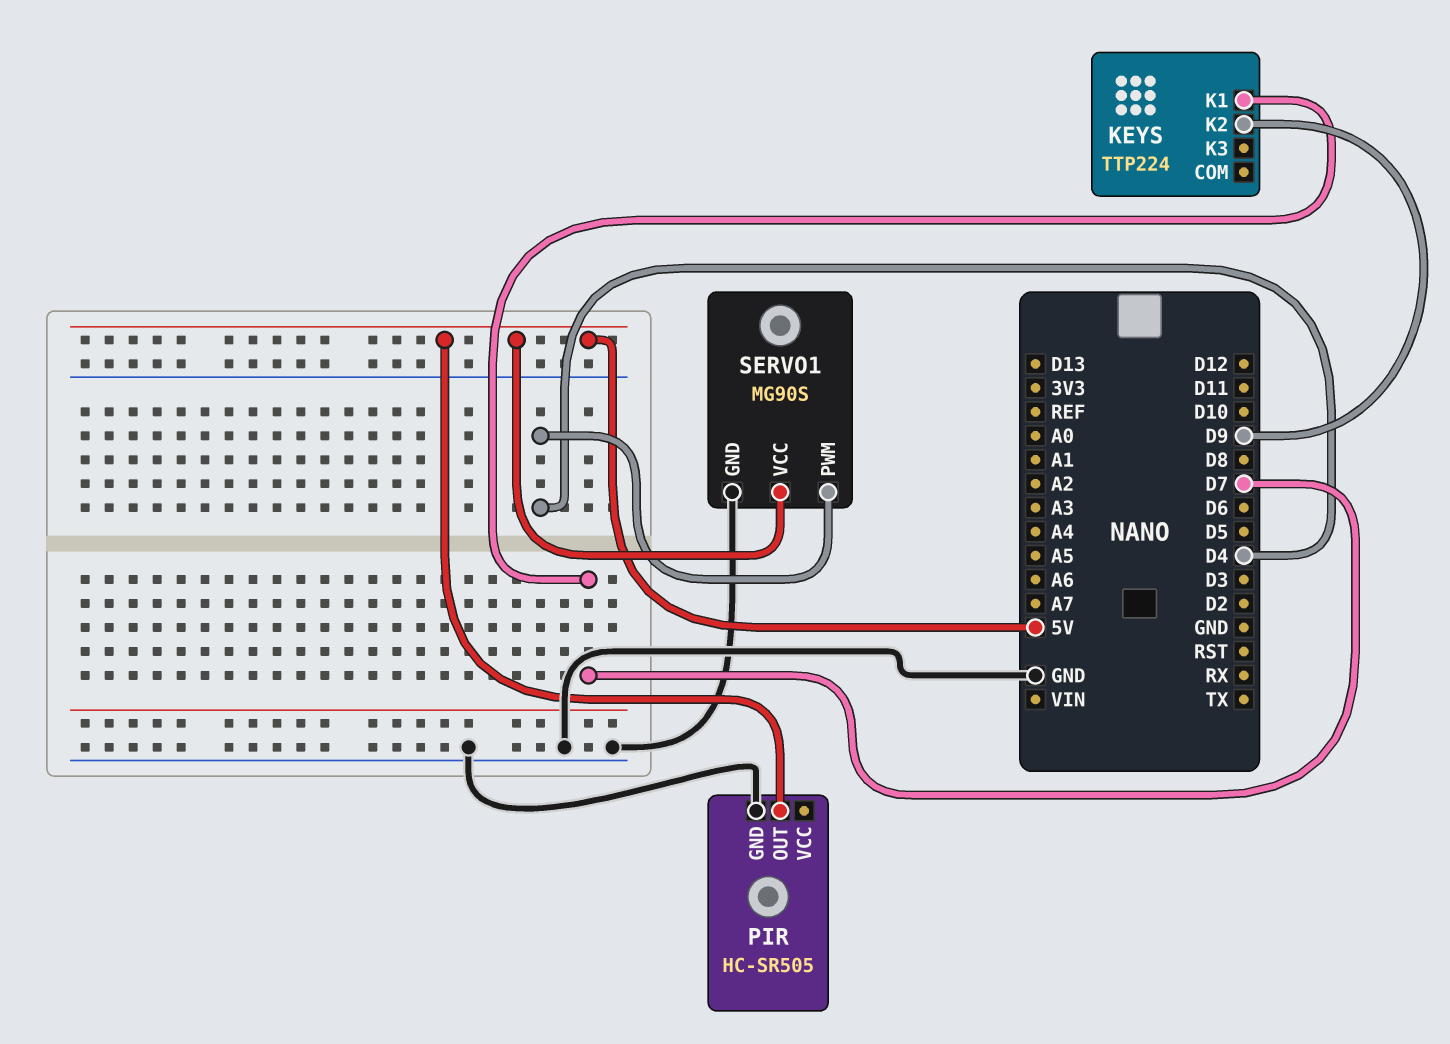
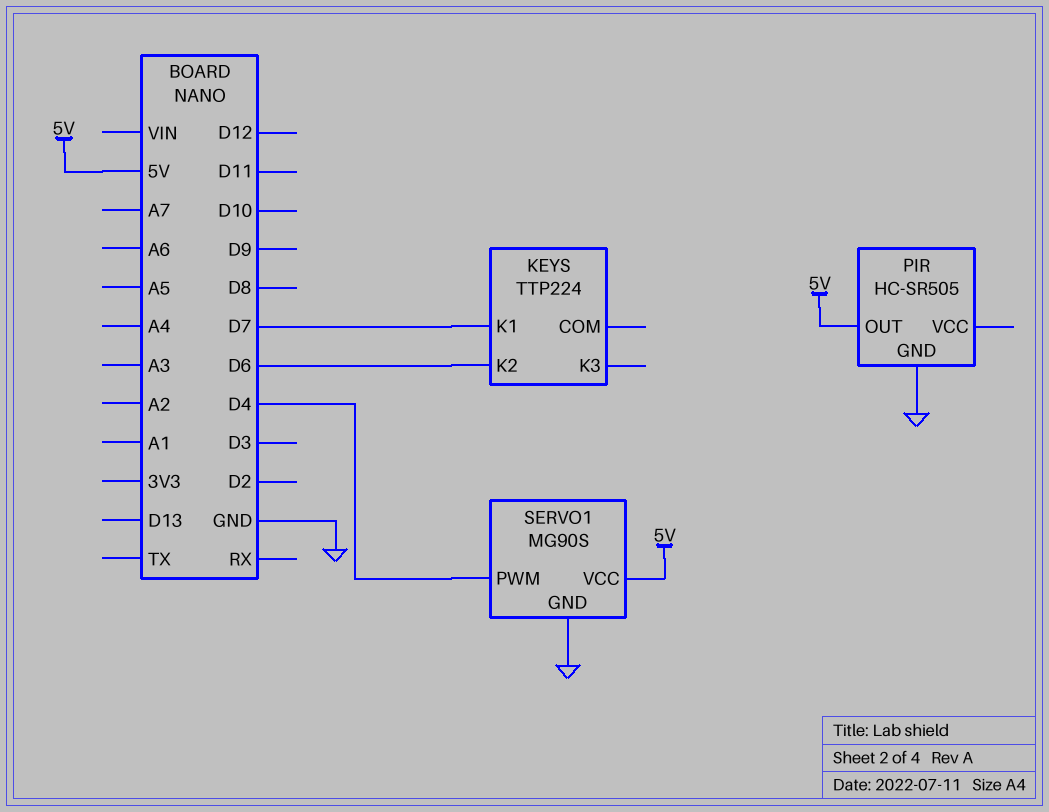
KEYS pin K2: D9 -> D6

